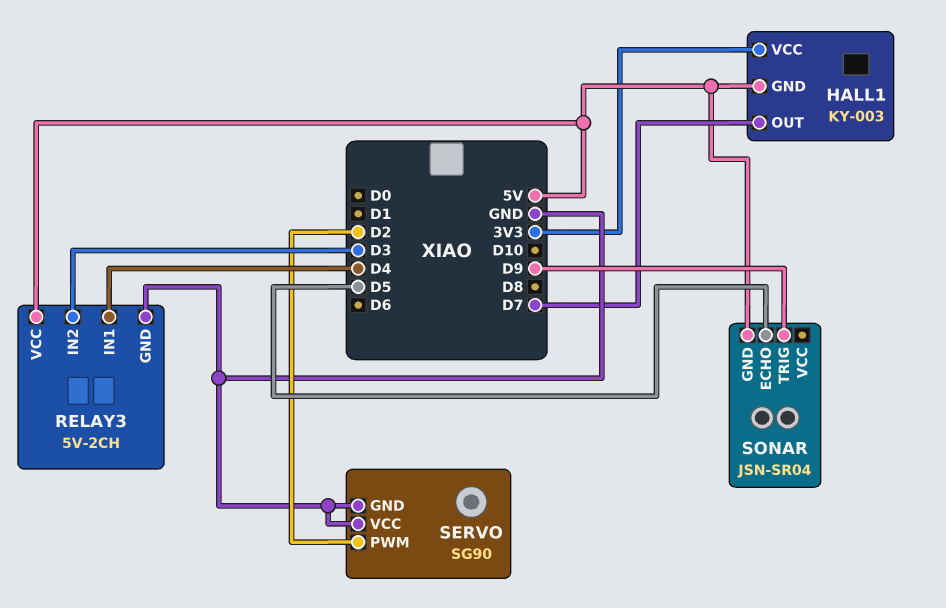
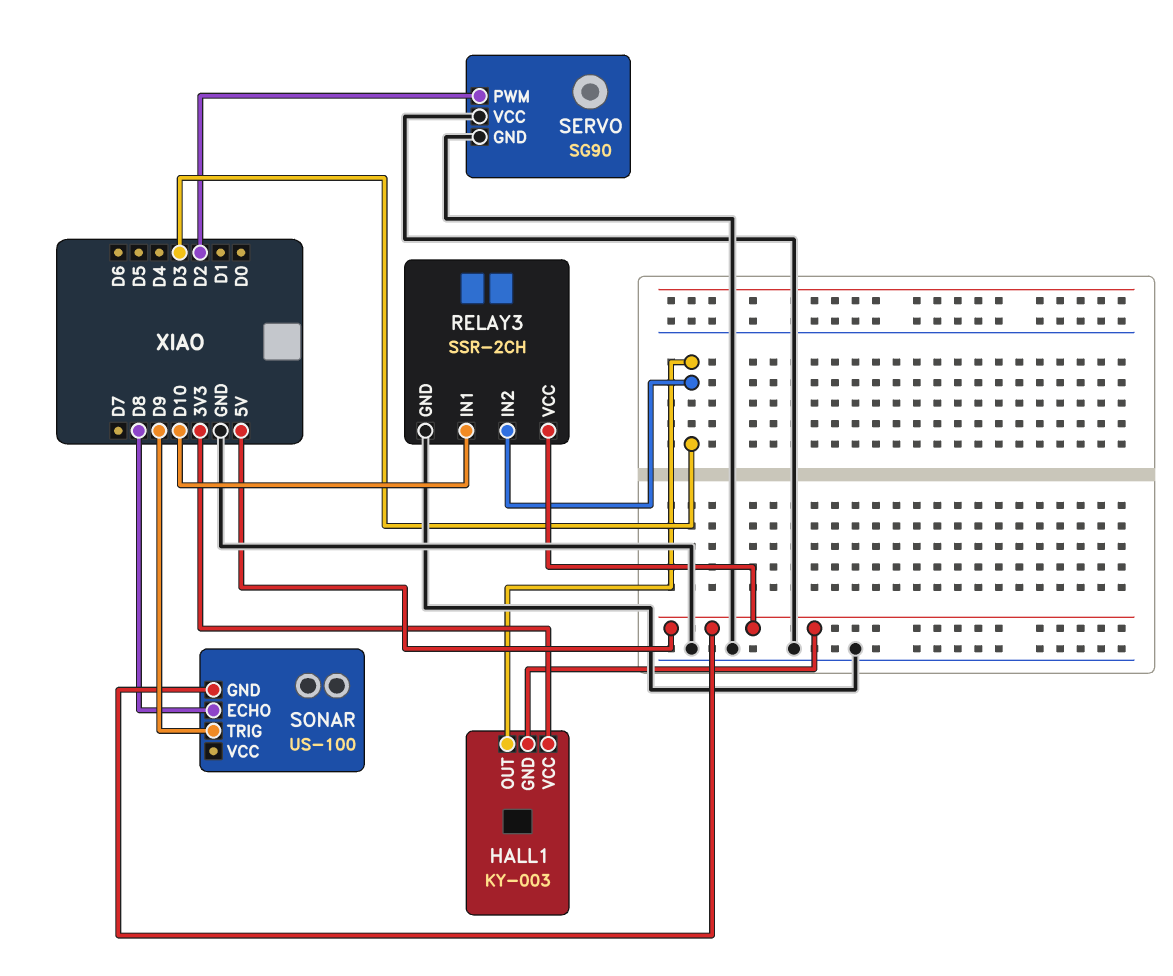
HALL1 pin OUT: D7 -> D3
RELAY3: 5V-2CH -> SSR-2CH
RELAY3 pin IN1: D4 -> D10
SONAR: JSN-SR04 -> US-100
SONAR pin ECHO: D5 -> D8

